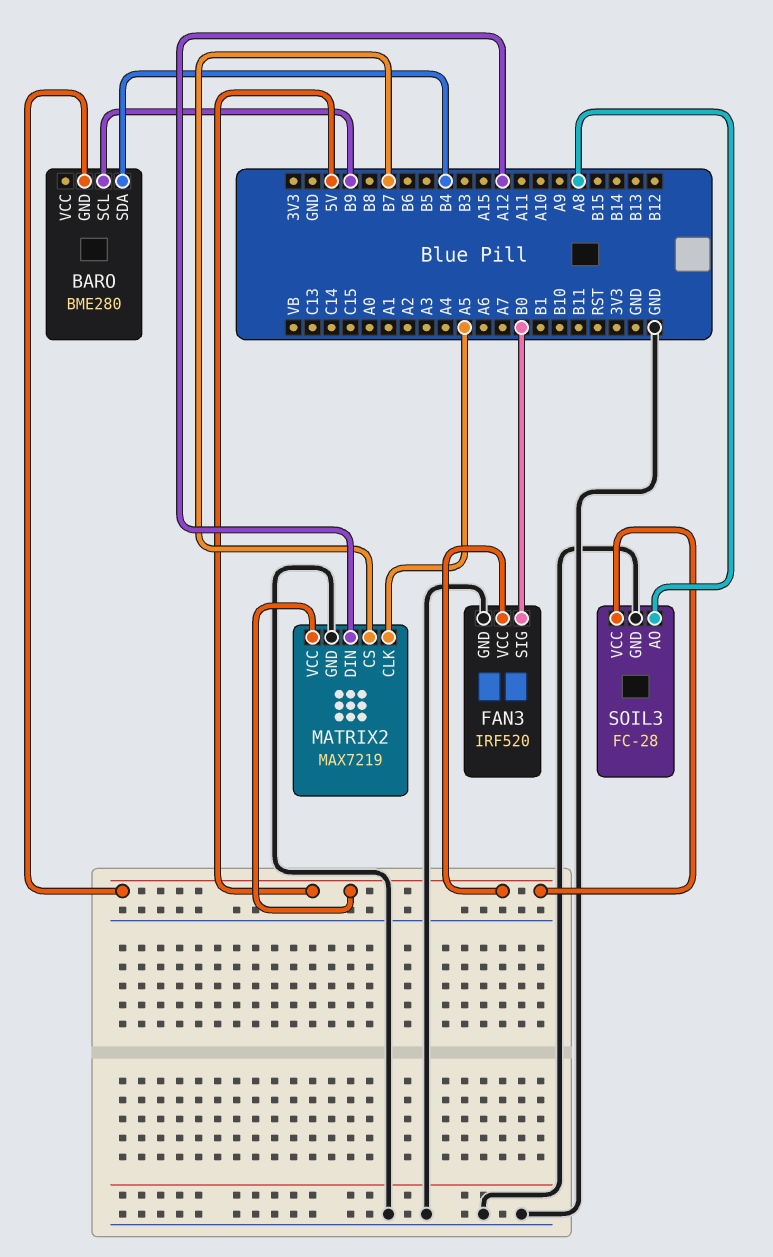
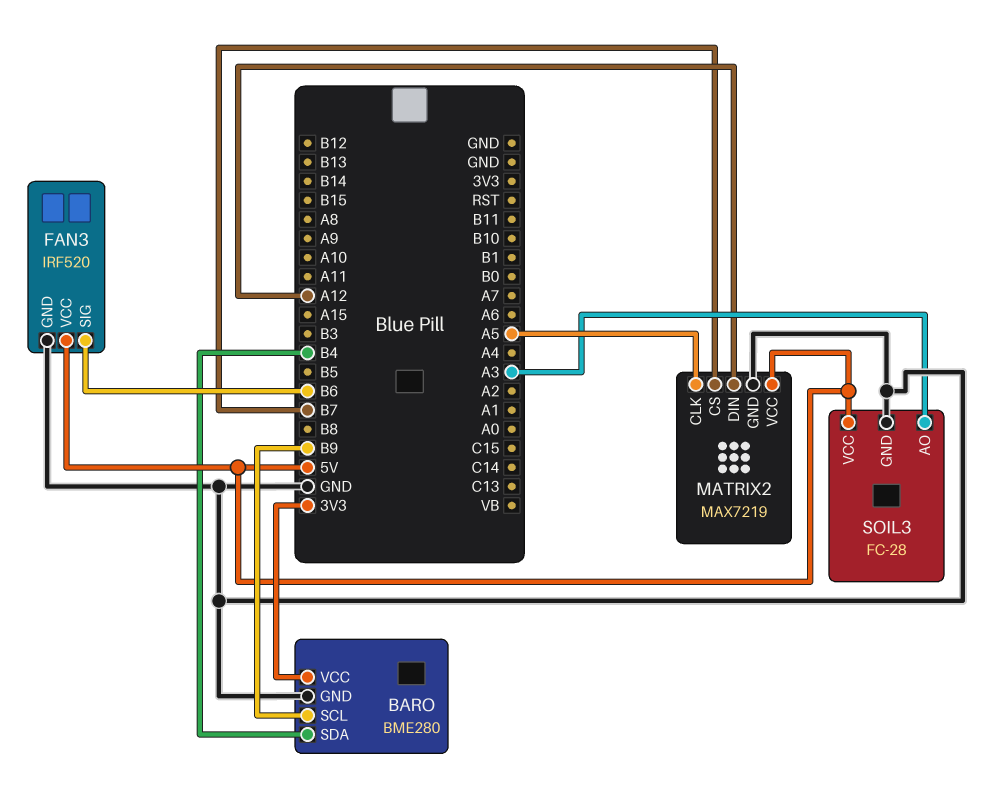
BARO pin GND: 5V -> GND
BARO pin VCC: none -> 3V3
FAN3 pin SIG: B0 -> B6
SOIL3 pin AO: A8 -> A3

